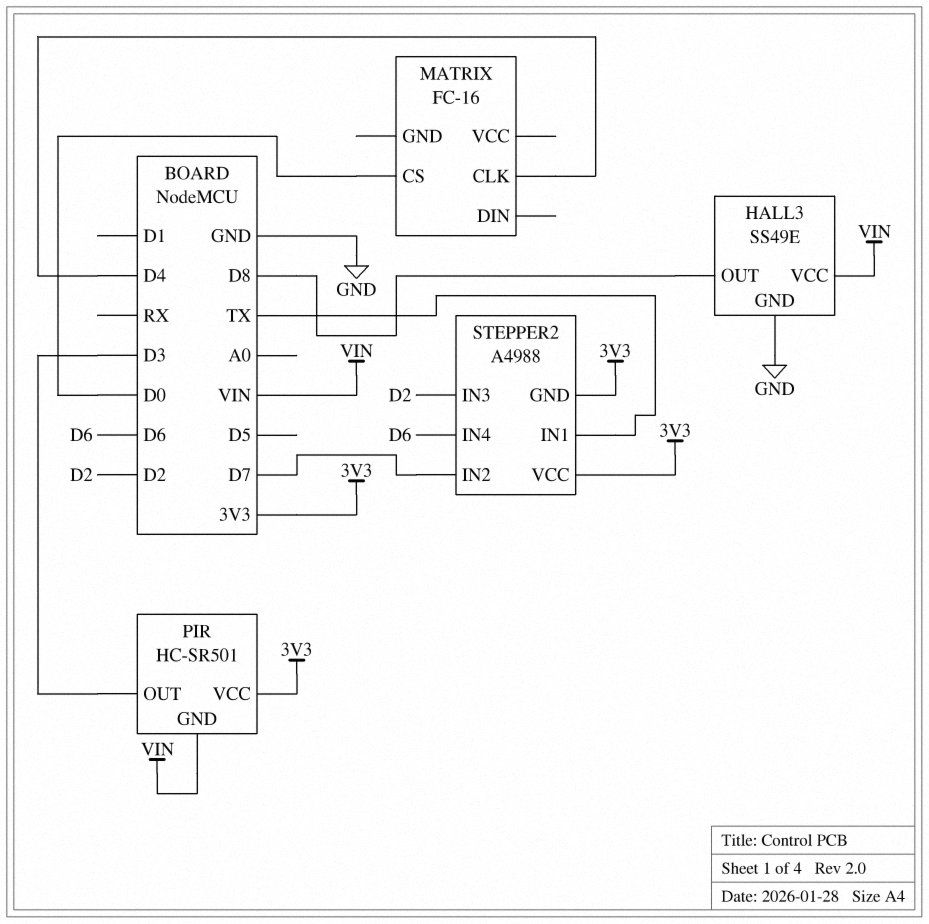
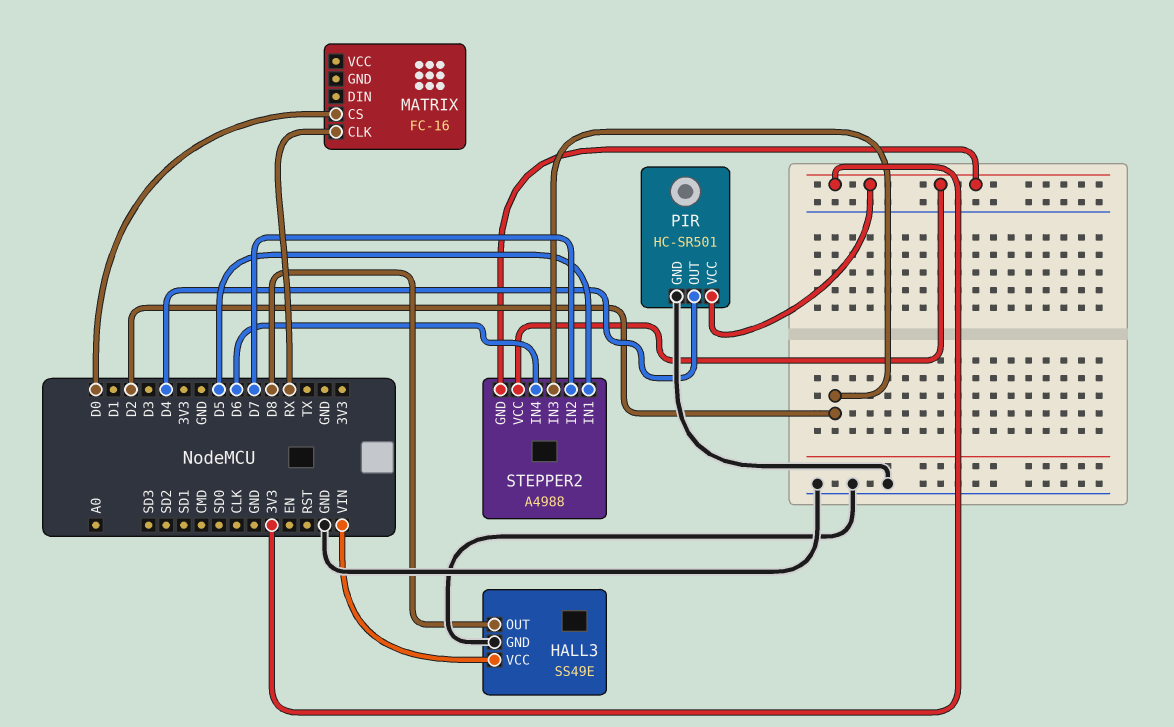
MATRIX pin CLK: D4 -> RX
PIR pin GND: VIN -> GND
PIR pin OUT: D3 -> D4
STEPPER2 pin IN1: TX -> D5

